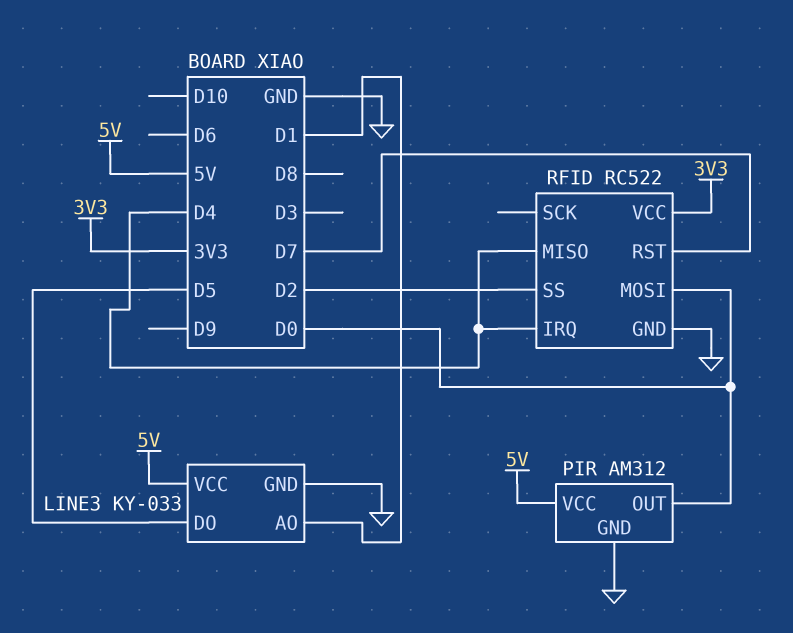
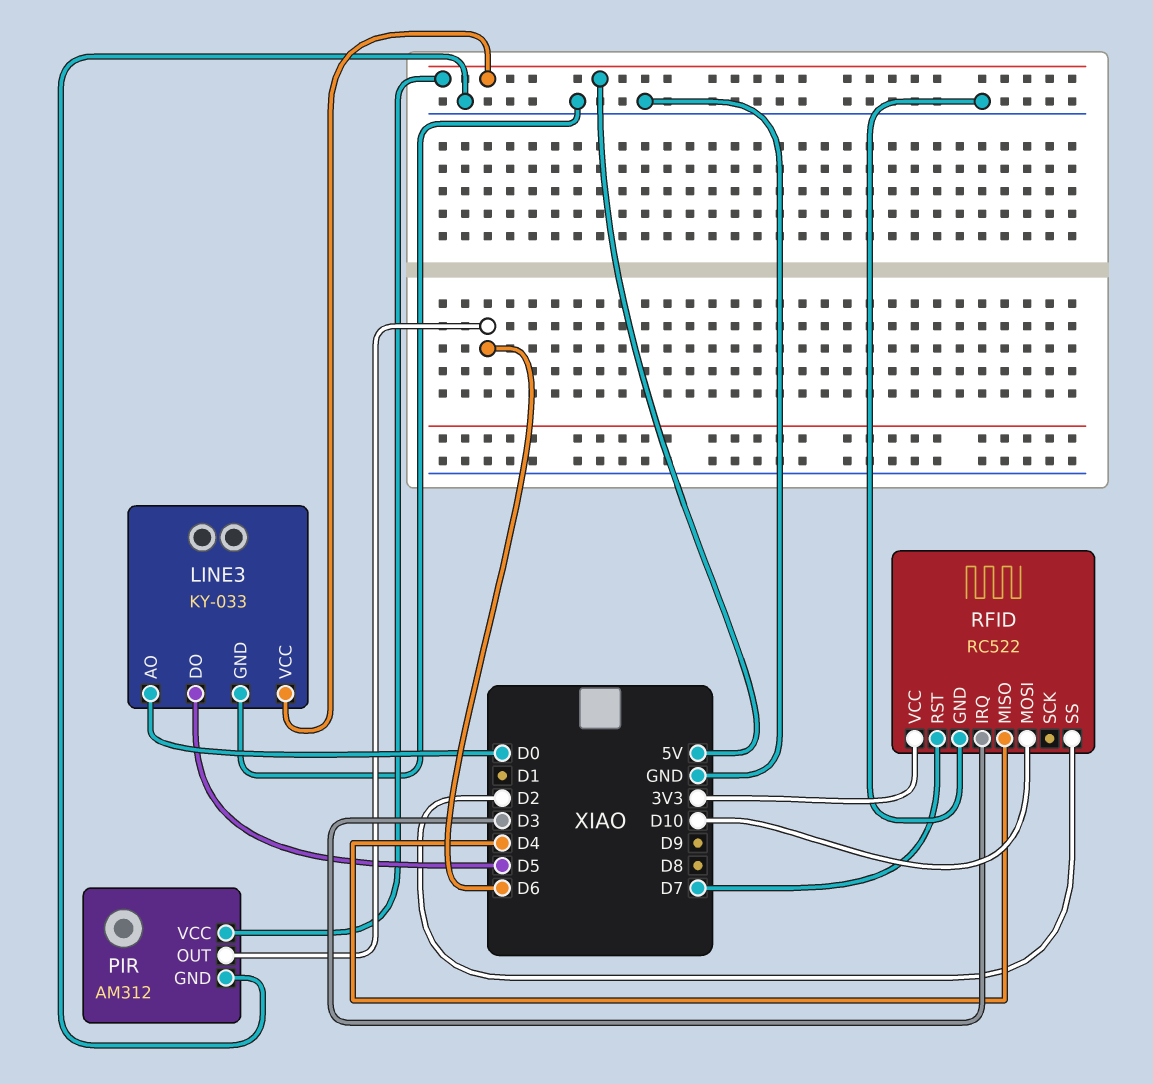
LINE3 pin AO: D1 -> D0
PIR pin OUT: D0 -> D6
RFID pin IRQ: D4 -> D3
RFID pin MOSI: D0 -> D10

